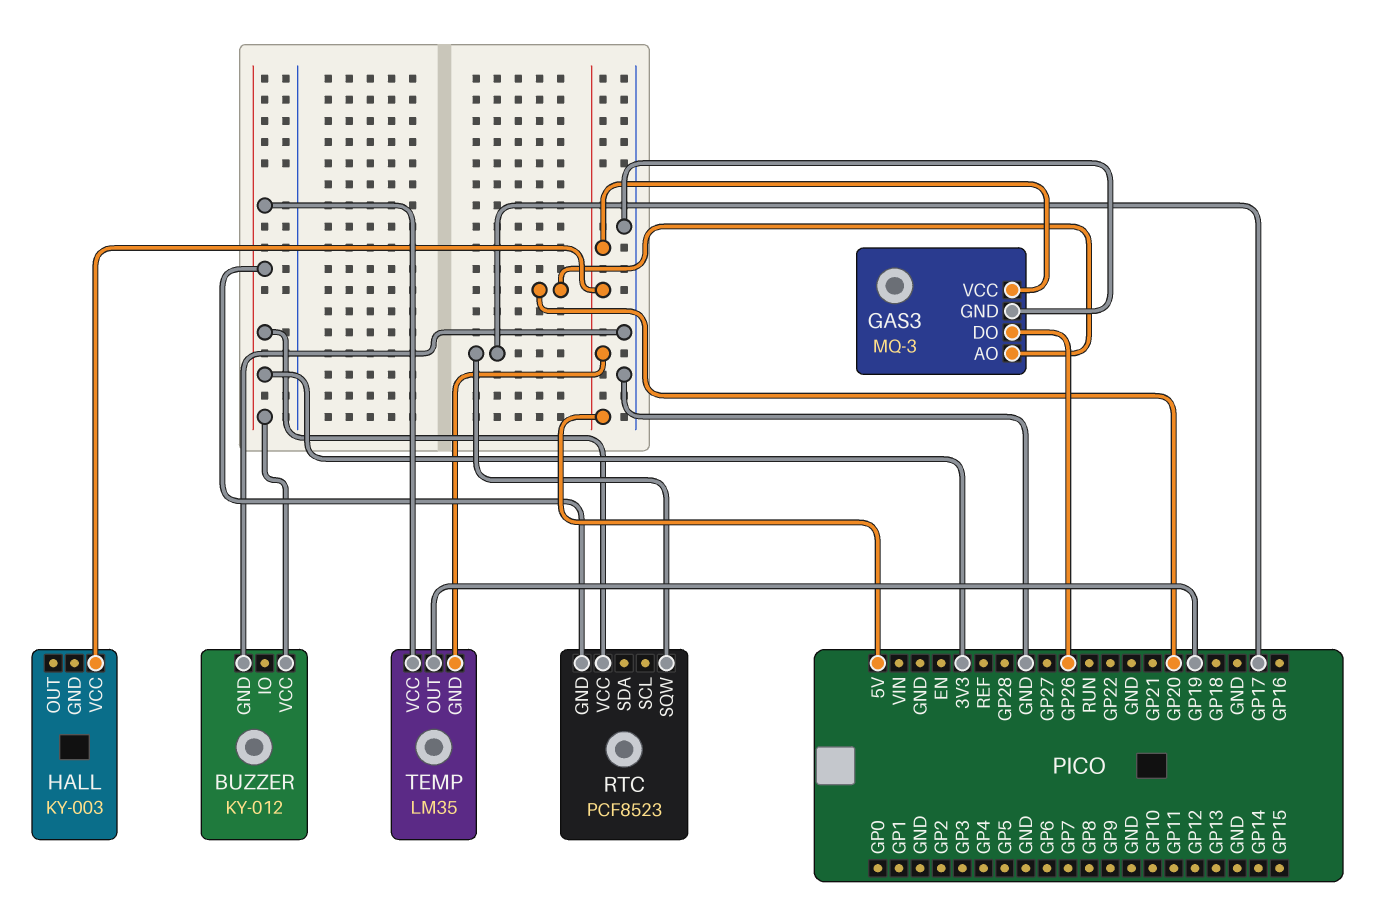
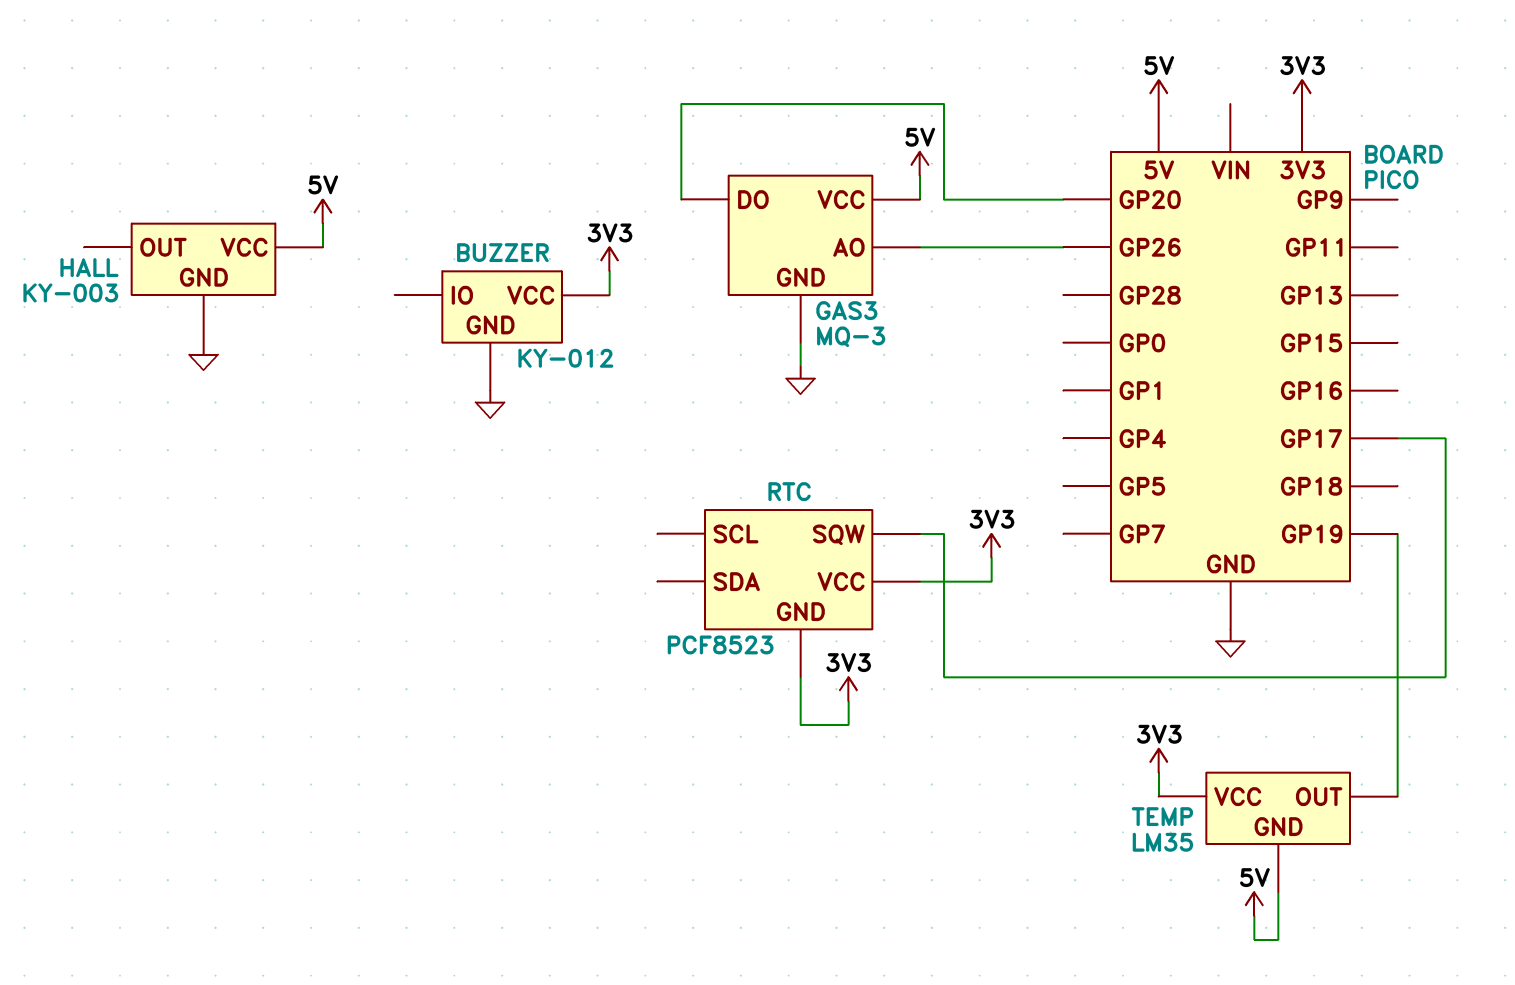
GAS3 pin AO: GP20 -> GP26
GAS3 pin DO: GP26 -> GP20
HALL pin GND: none -> GND

